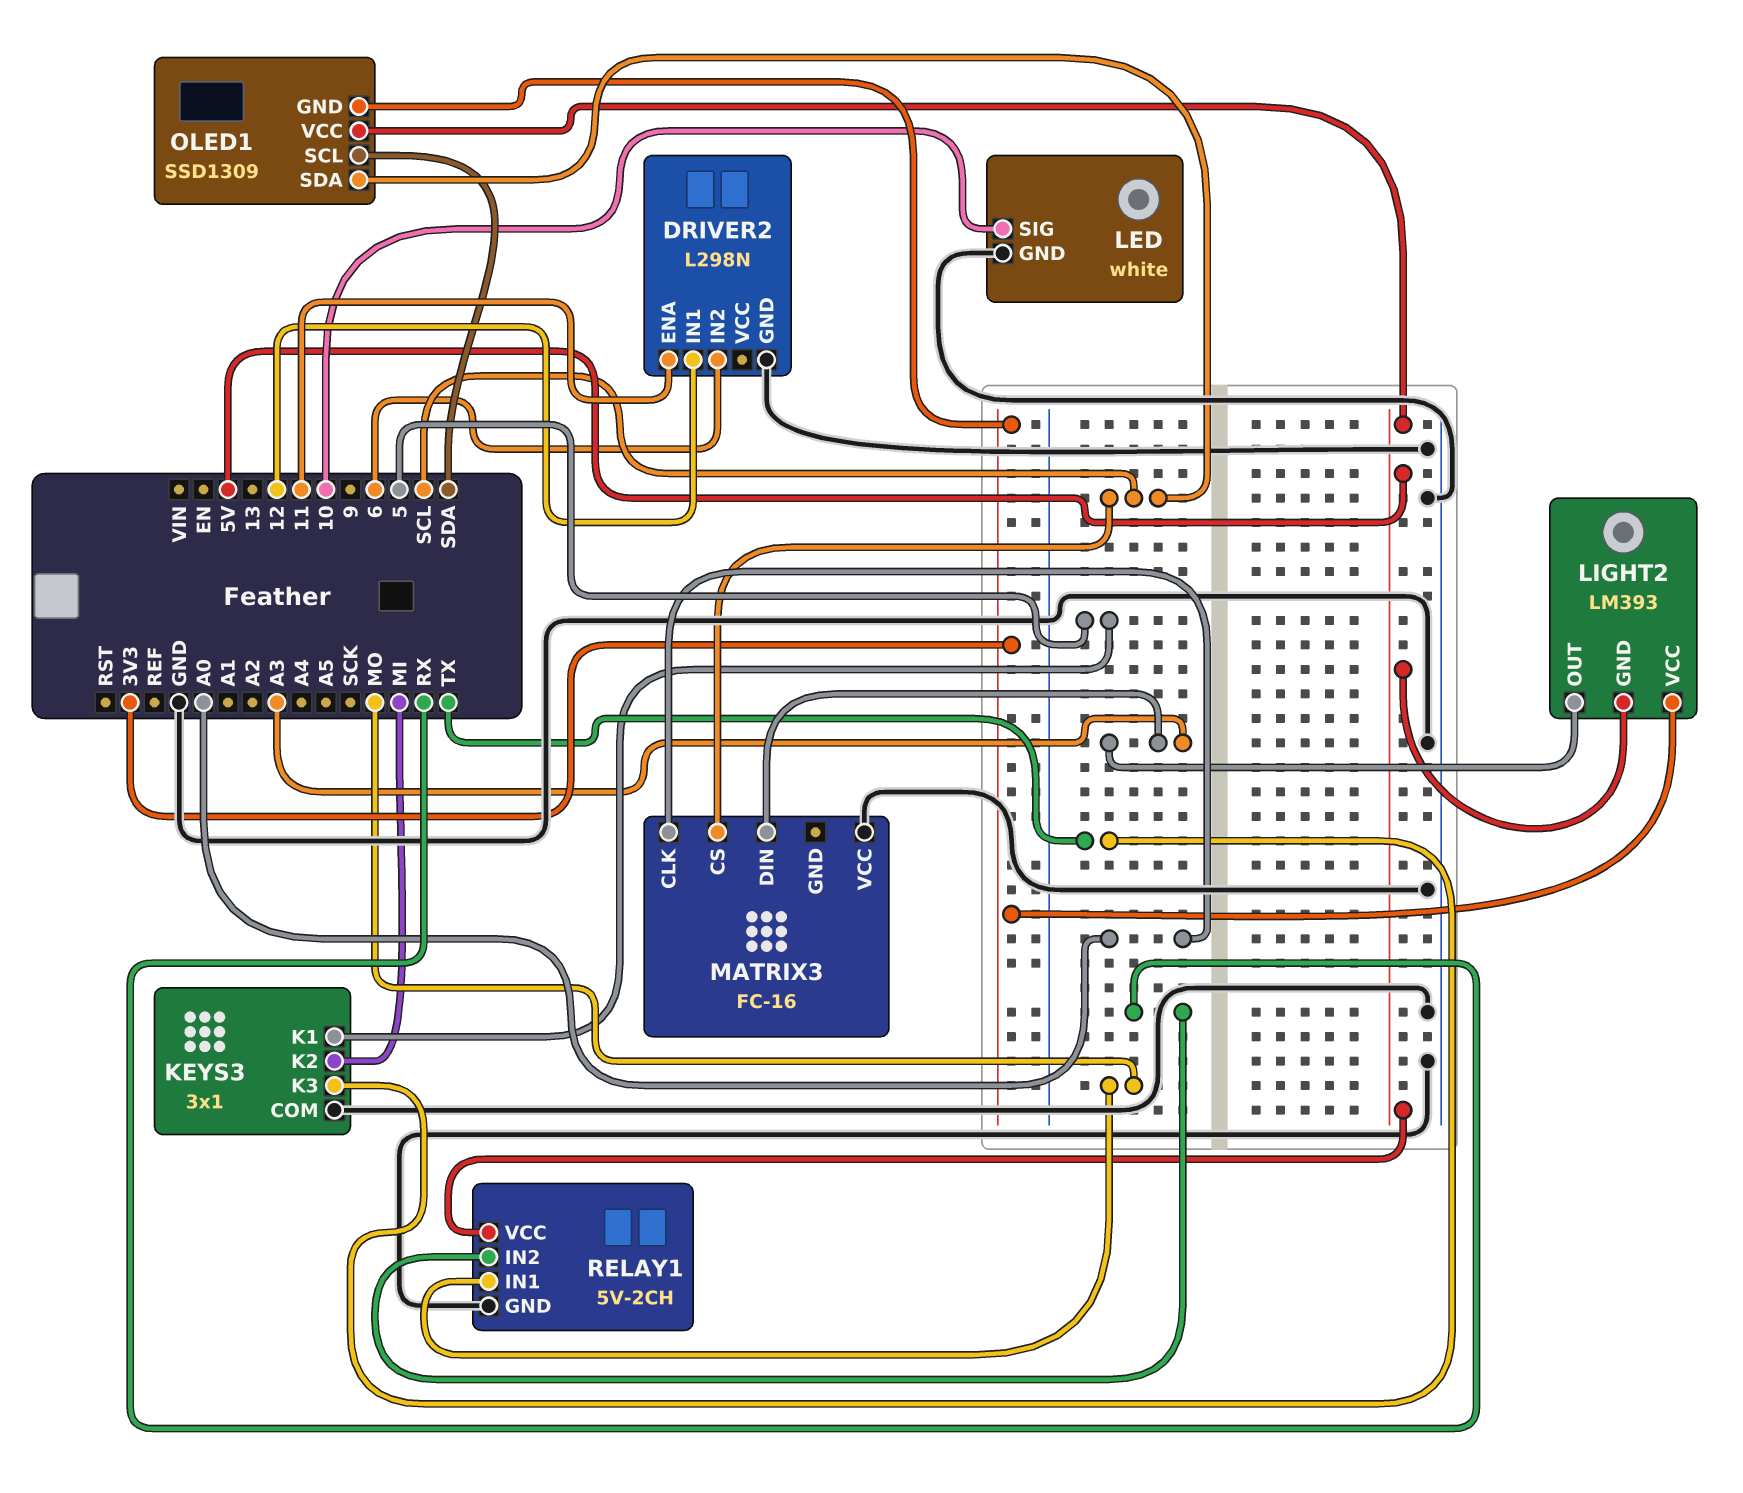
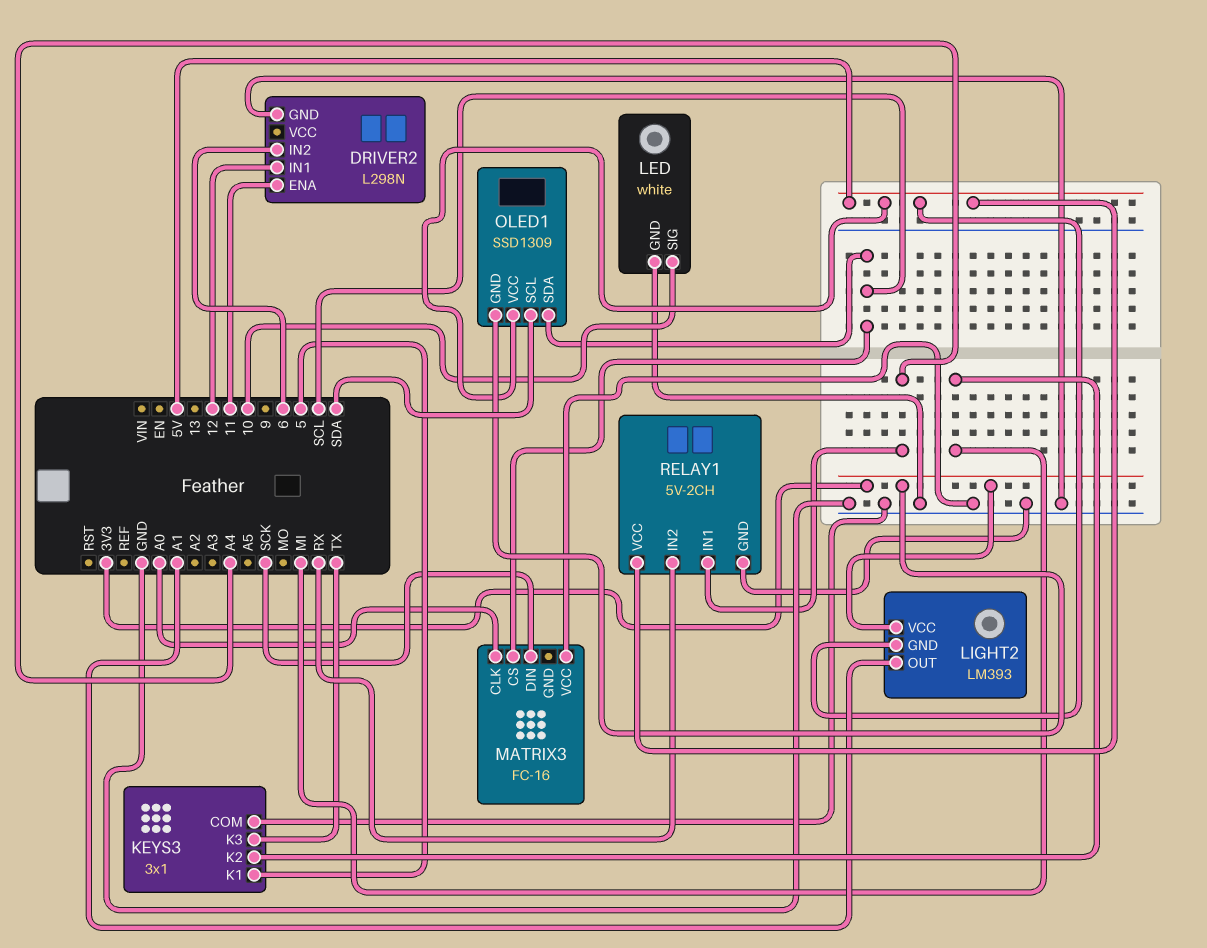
LIGHT2 pin OUT: A3 -> A1
MATRIX3 pin DIN: A3 -> SCK
RELAY1 pin IN1: MO -> A4

